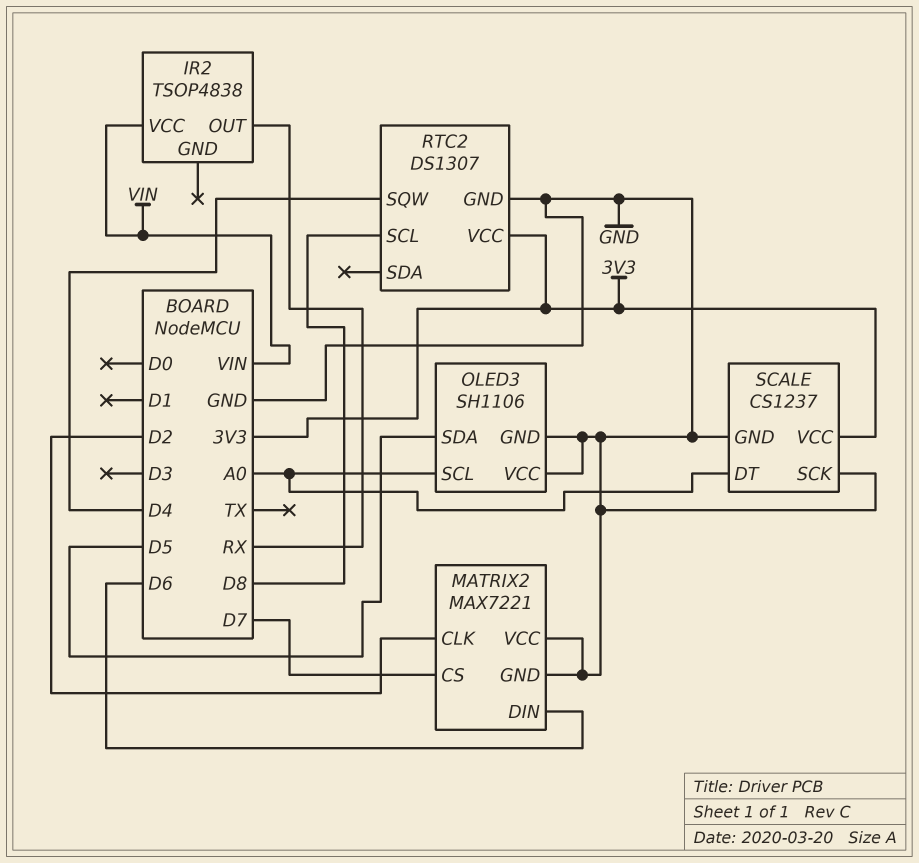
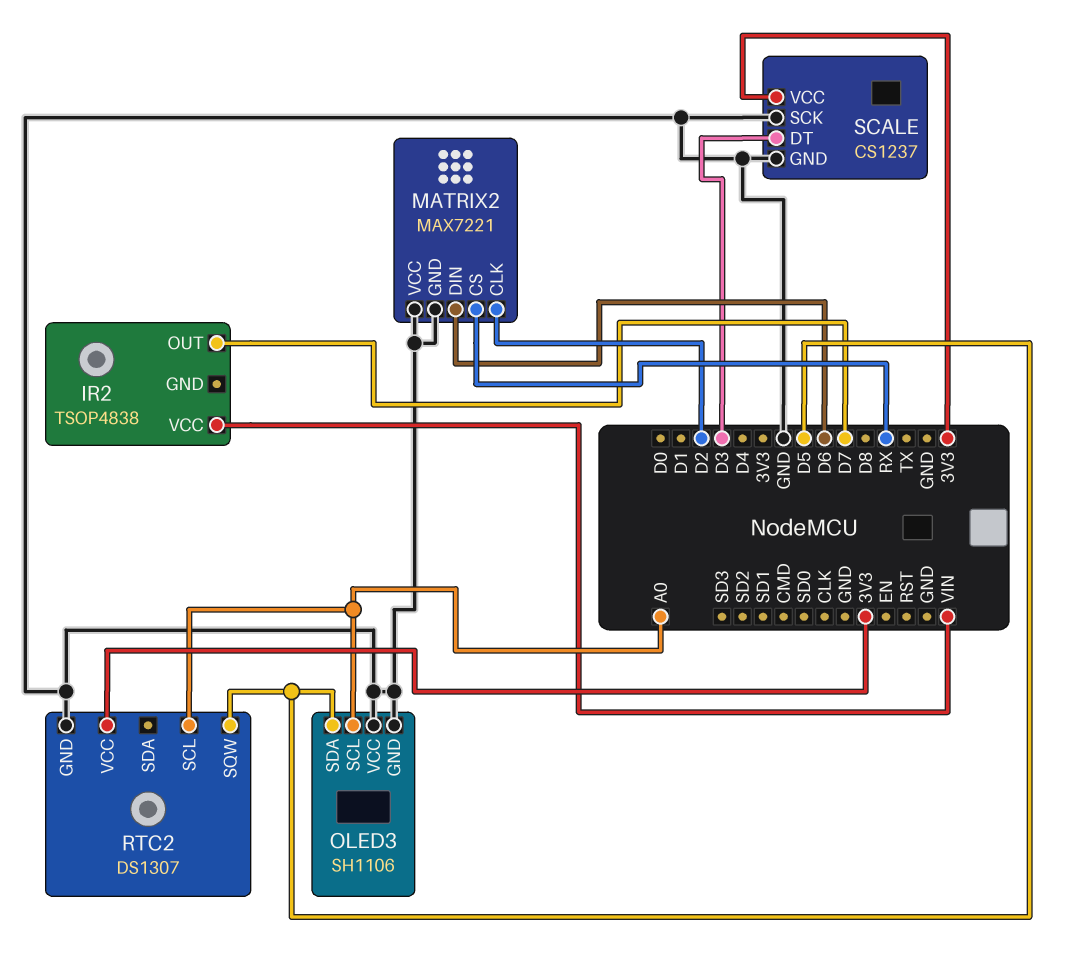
IR2 pin OUT: RX -> D7
MATRIX2 pin CS: D7 -> RX
RTC2 pin SCL: D8 -> A0
RTC2 pin SQW: D4 -> D5
SCALE pin DT: A0 -> D3

